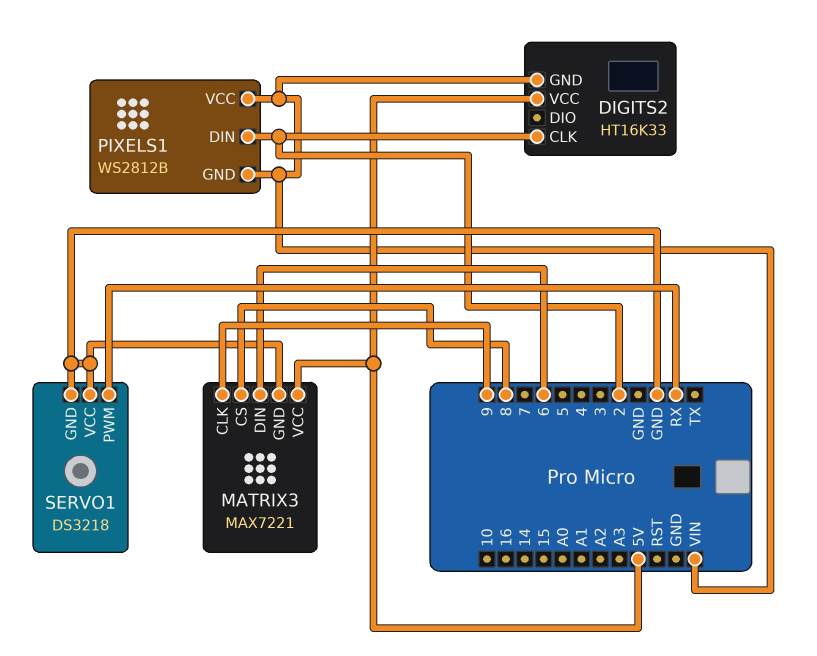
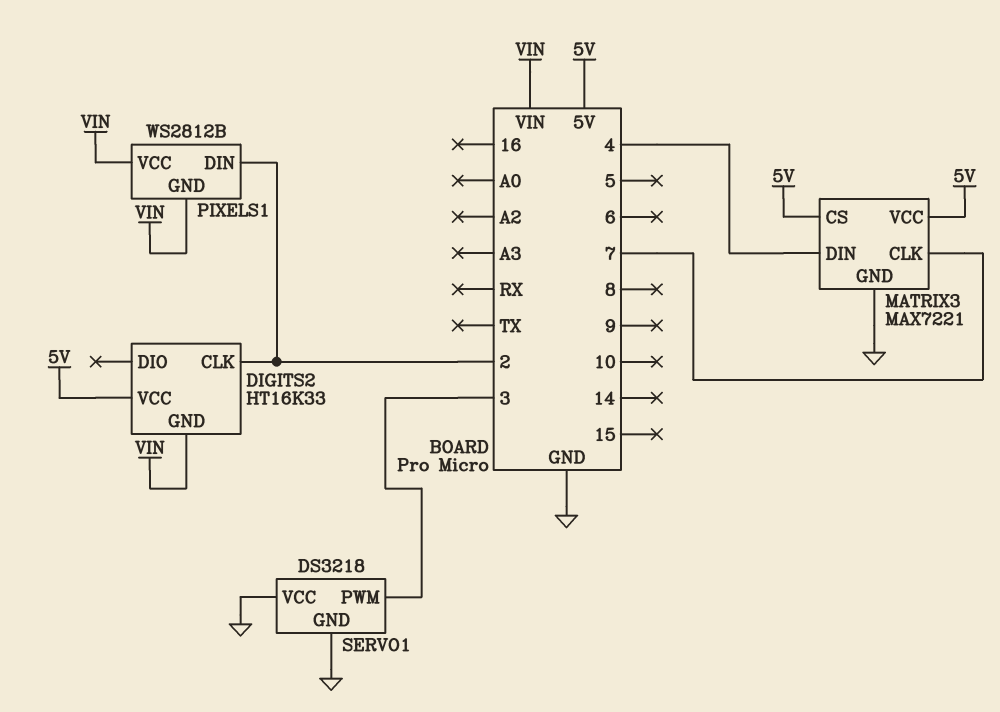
MATRIX3 pin CLK: 9 -> 7
MATRIX3 pin CS: 8 -> 5V
MATRIX3 pin DIN: 6 -> 4
SERVO1 pin PWM: RX -> 3

